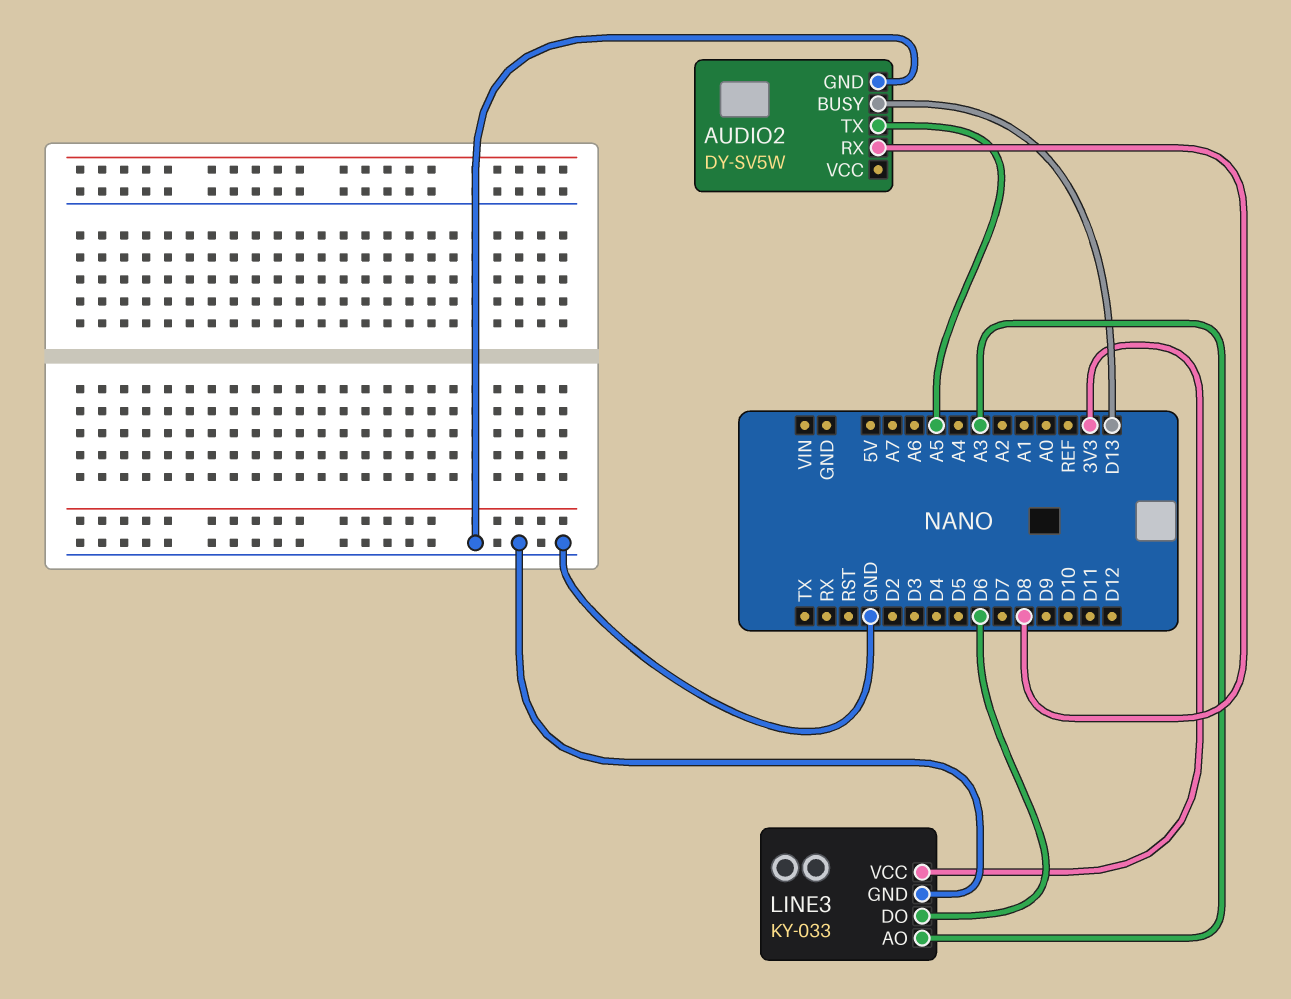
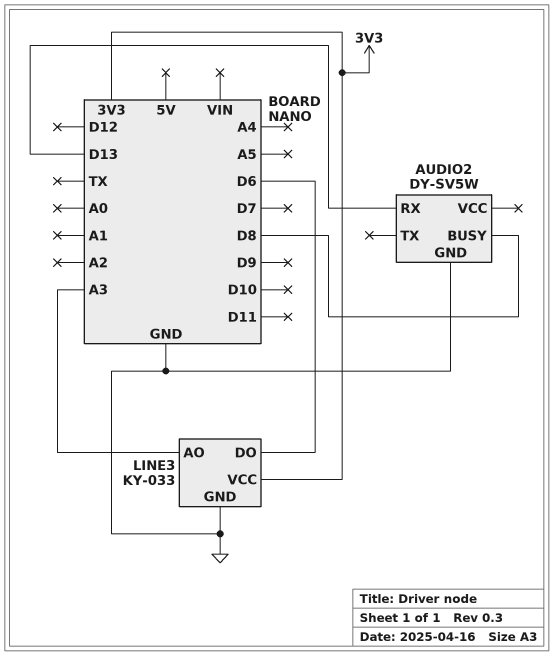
AUDIO2 pin BUSY: D13 -> D8
AUDIO2 pin RX: D8 -> D13
AUDIO2 pin TX: A5 -> none

